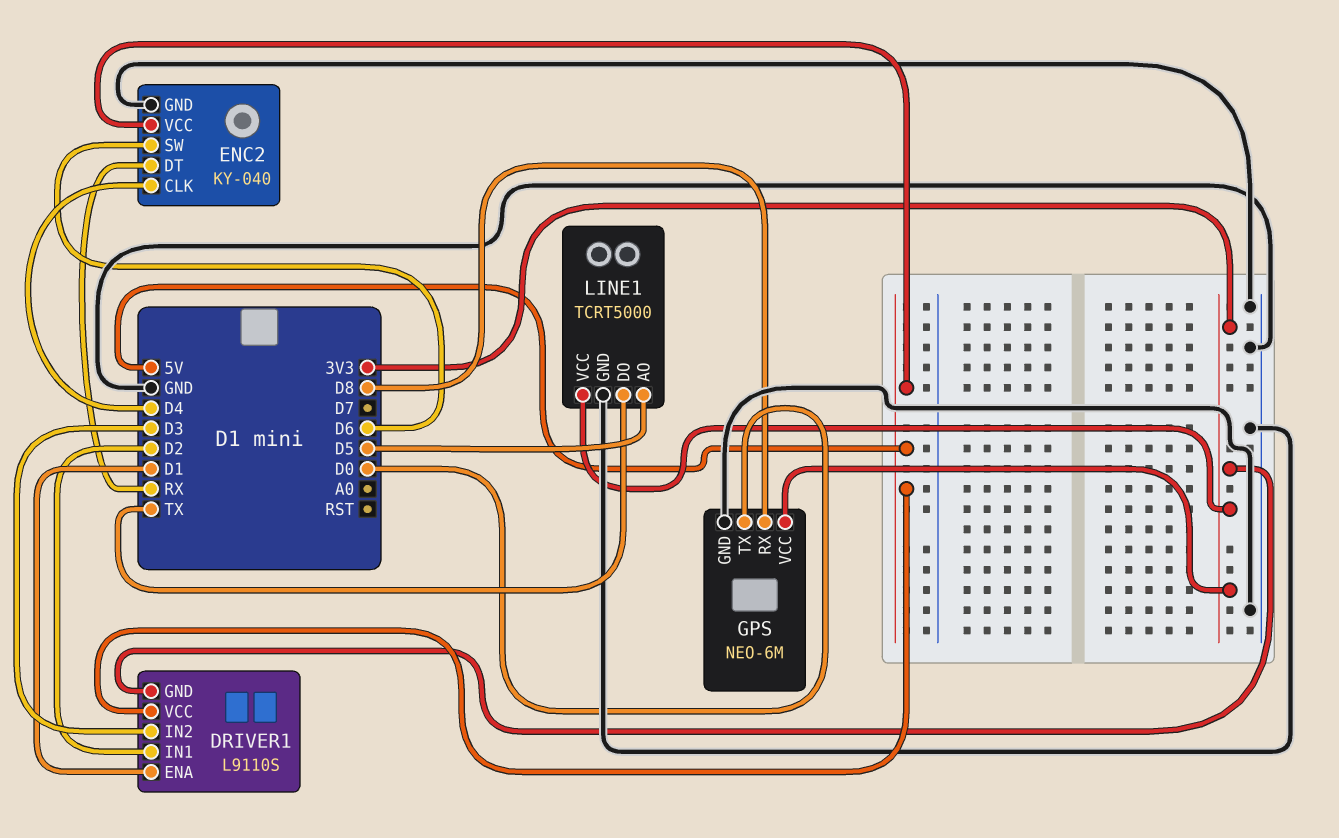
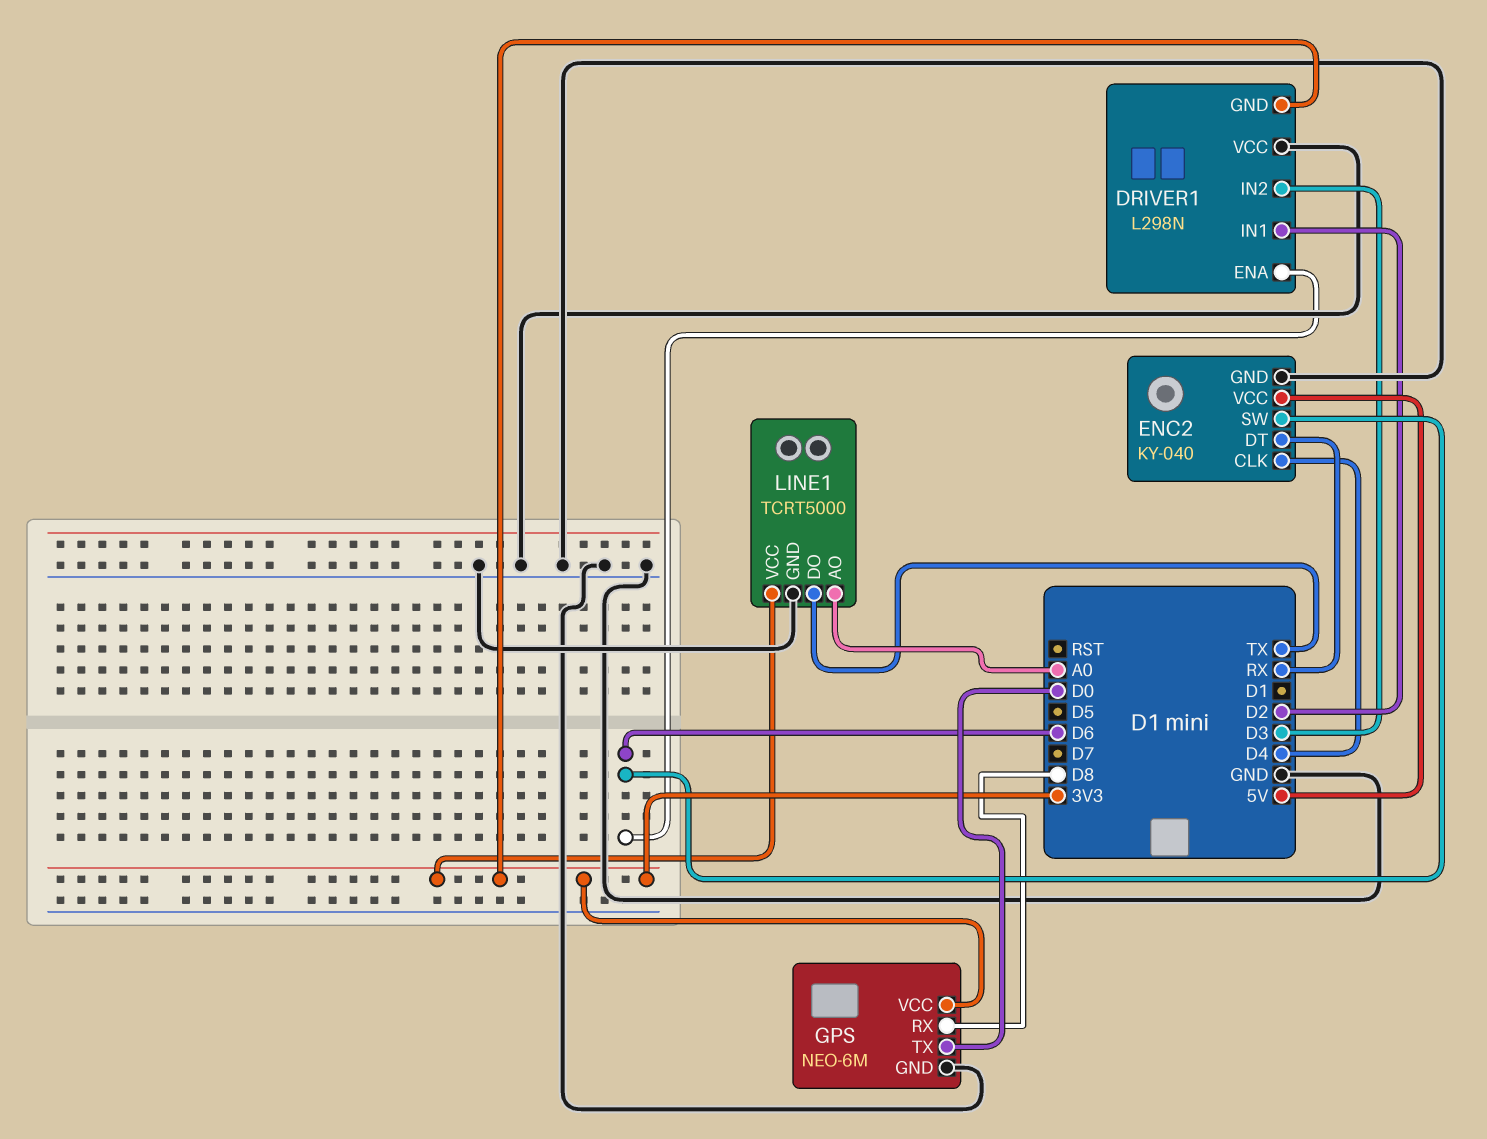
DRIVER1: L9110S -> L298N
DRIVER1 pin ENA: D1 -> D6
DRIVER1 pin VCC: 5V -> GND
LINE1 pin AO: D5 -> A0

